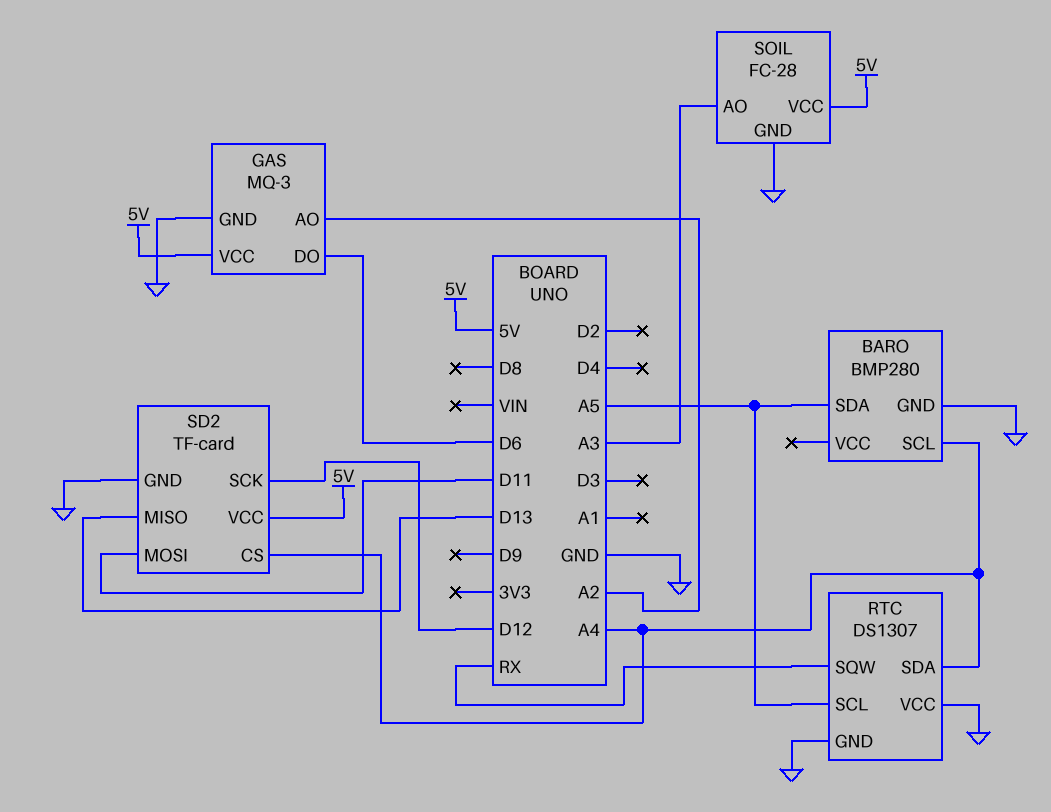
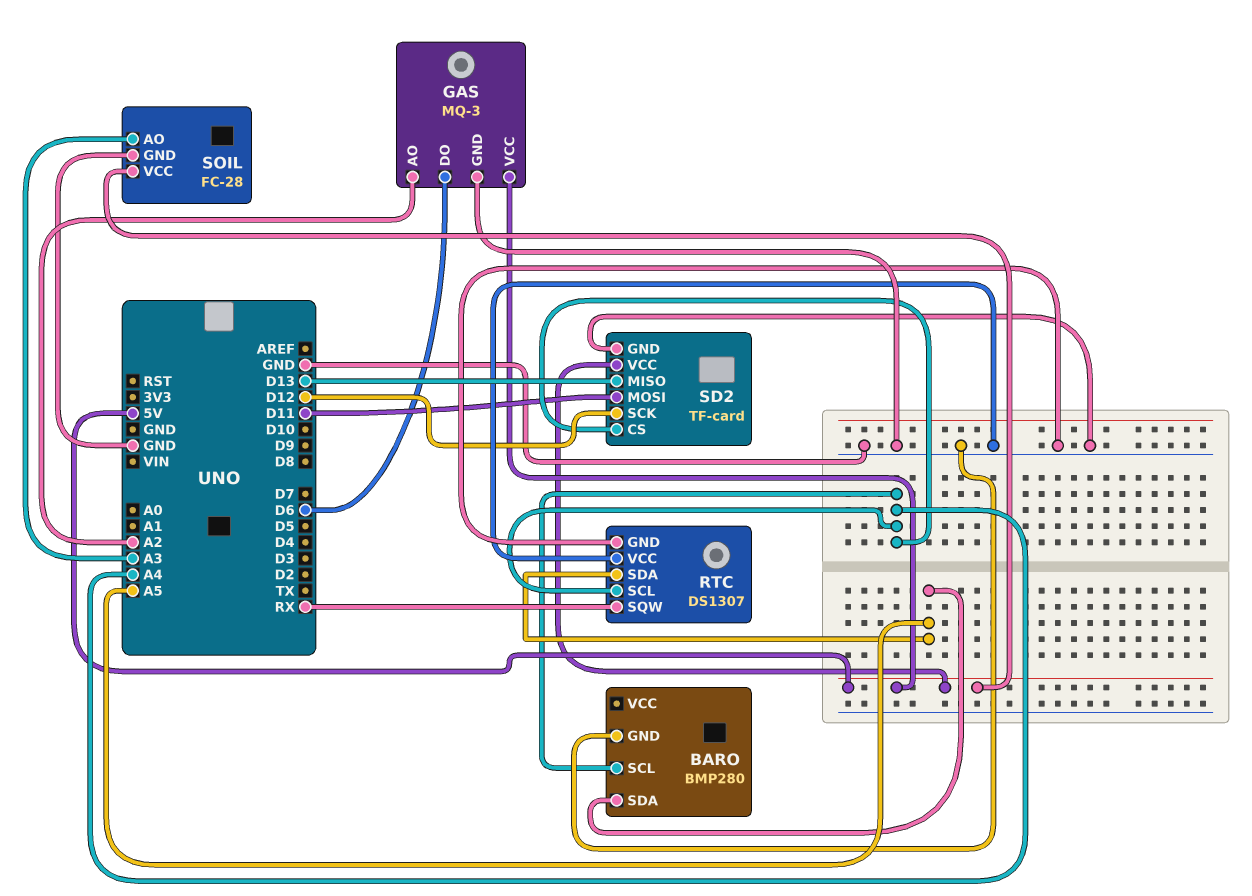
RTC pin SCL: A5 -> A4
RTC pin SDA: A4 -> A5

